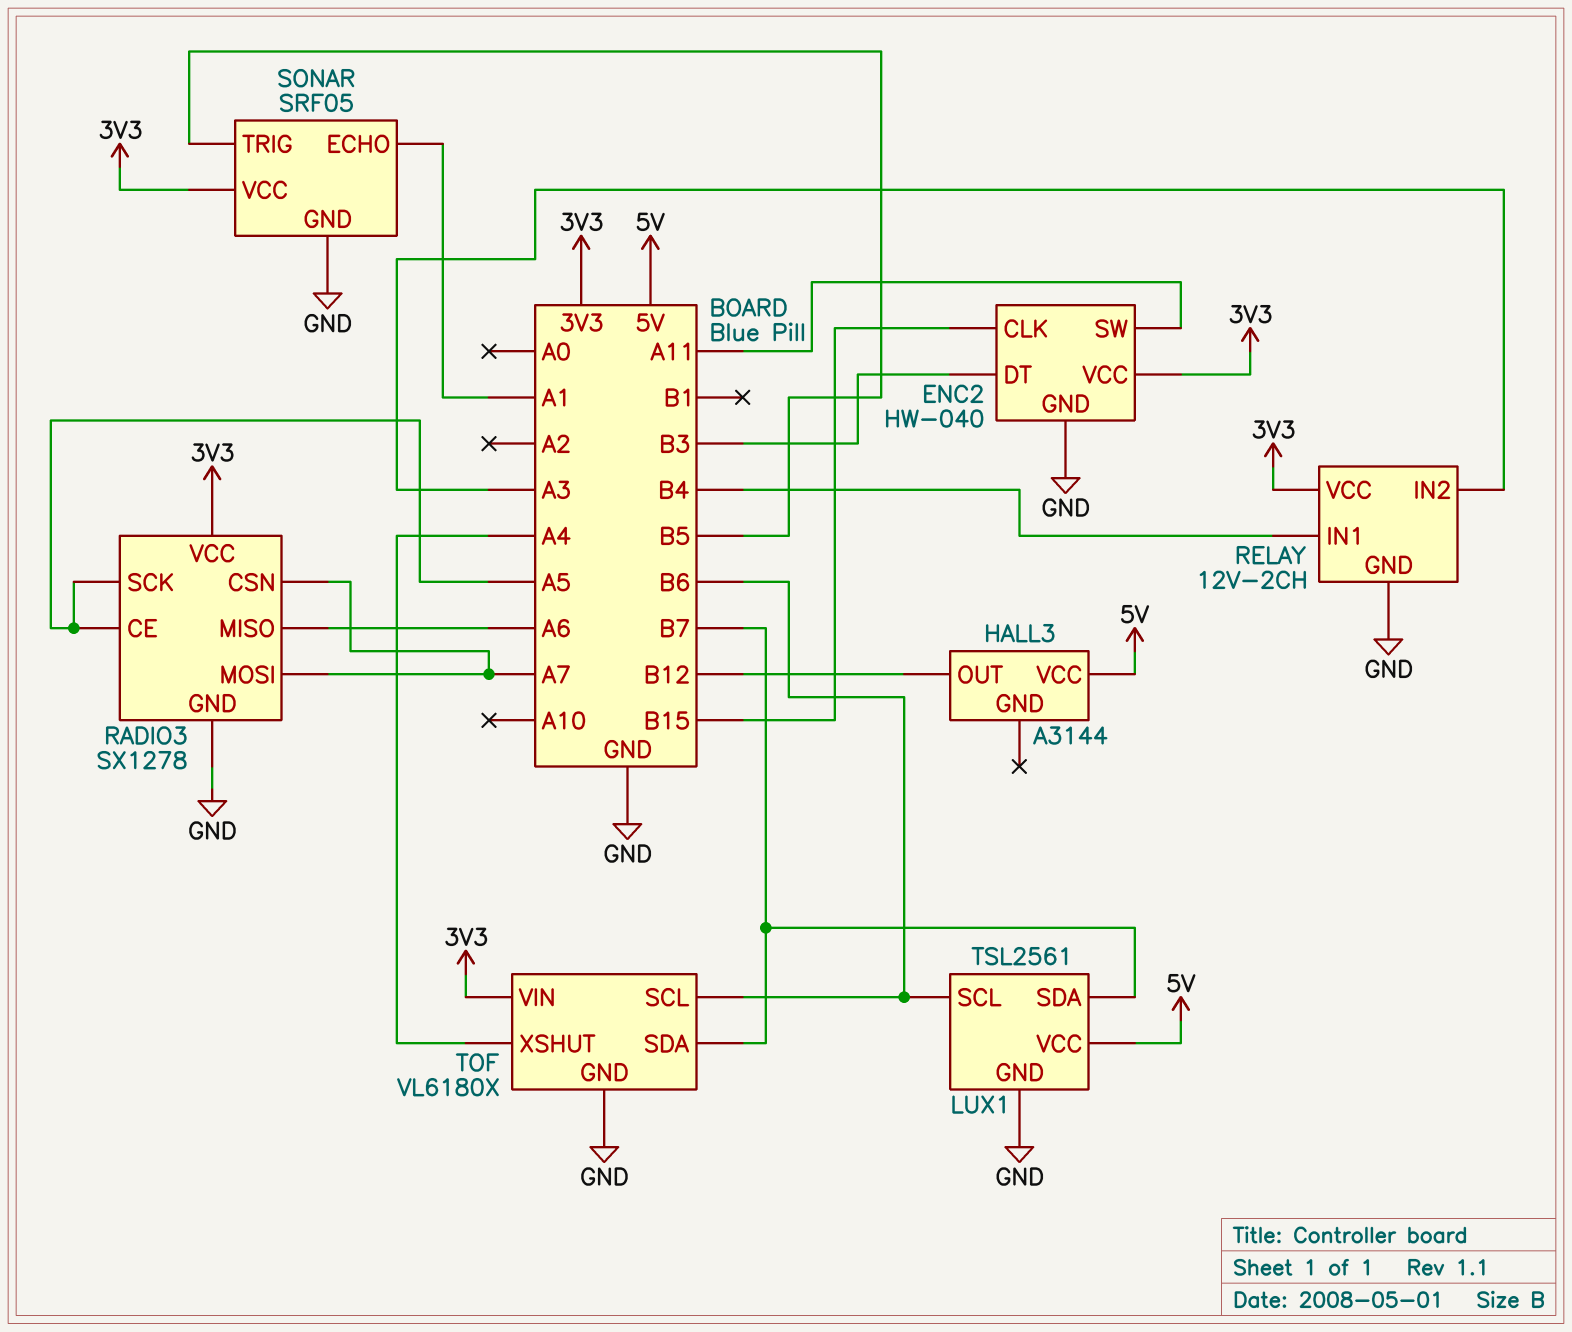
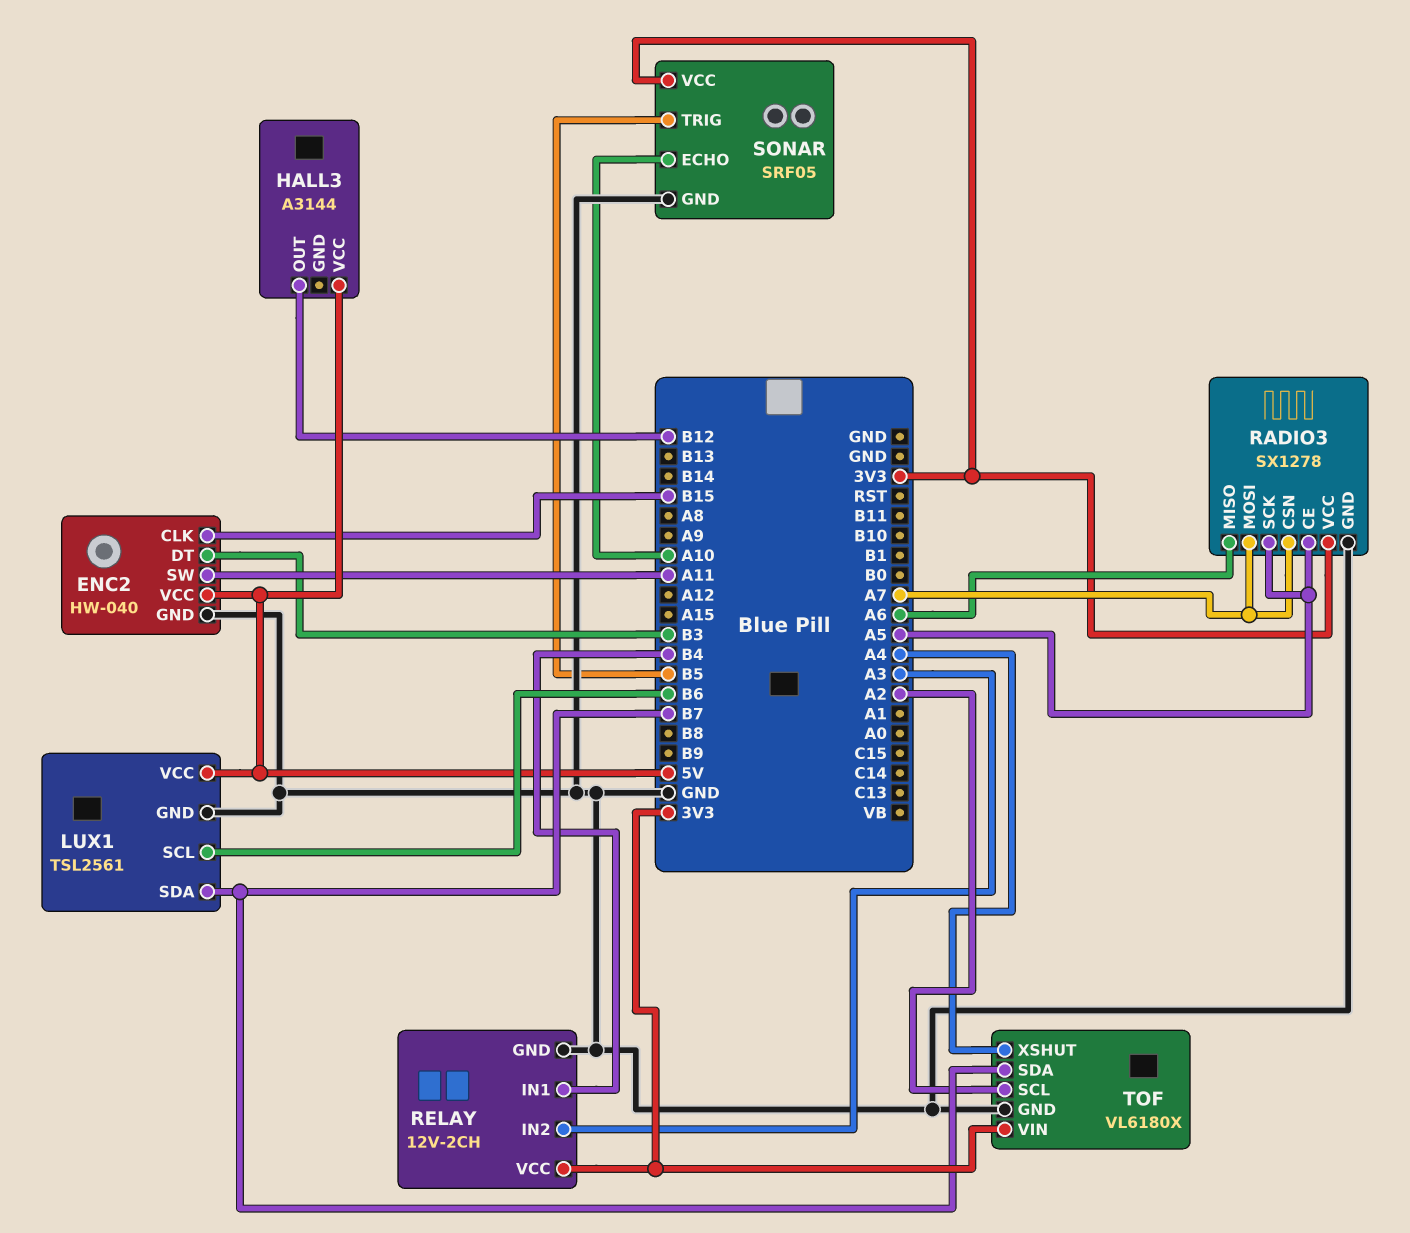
ENC2 pin VCC: 3V3 -> 5V
SONAR pin ECHO: A1 -> A10
TOF pin SCL: B6 -> A2

